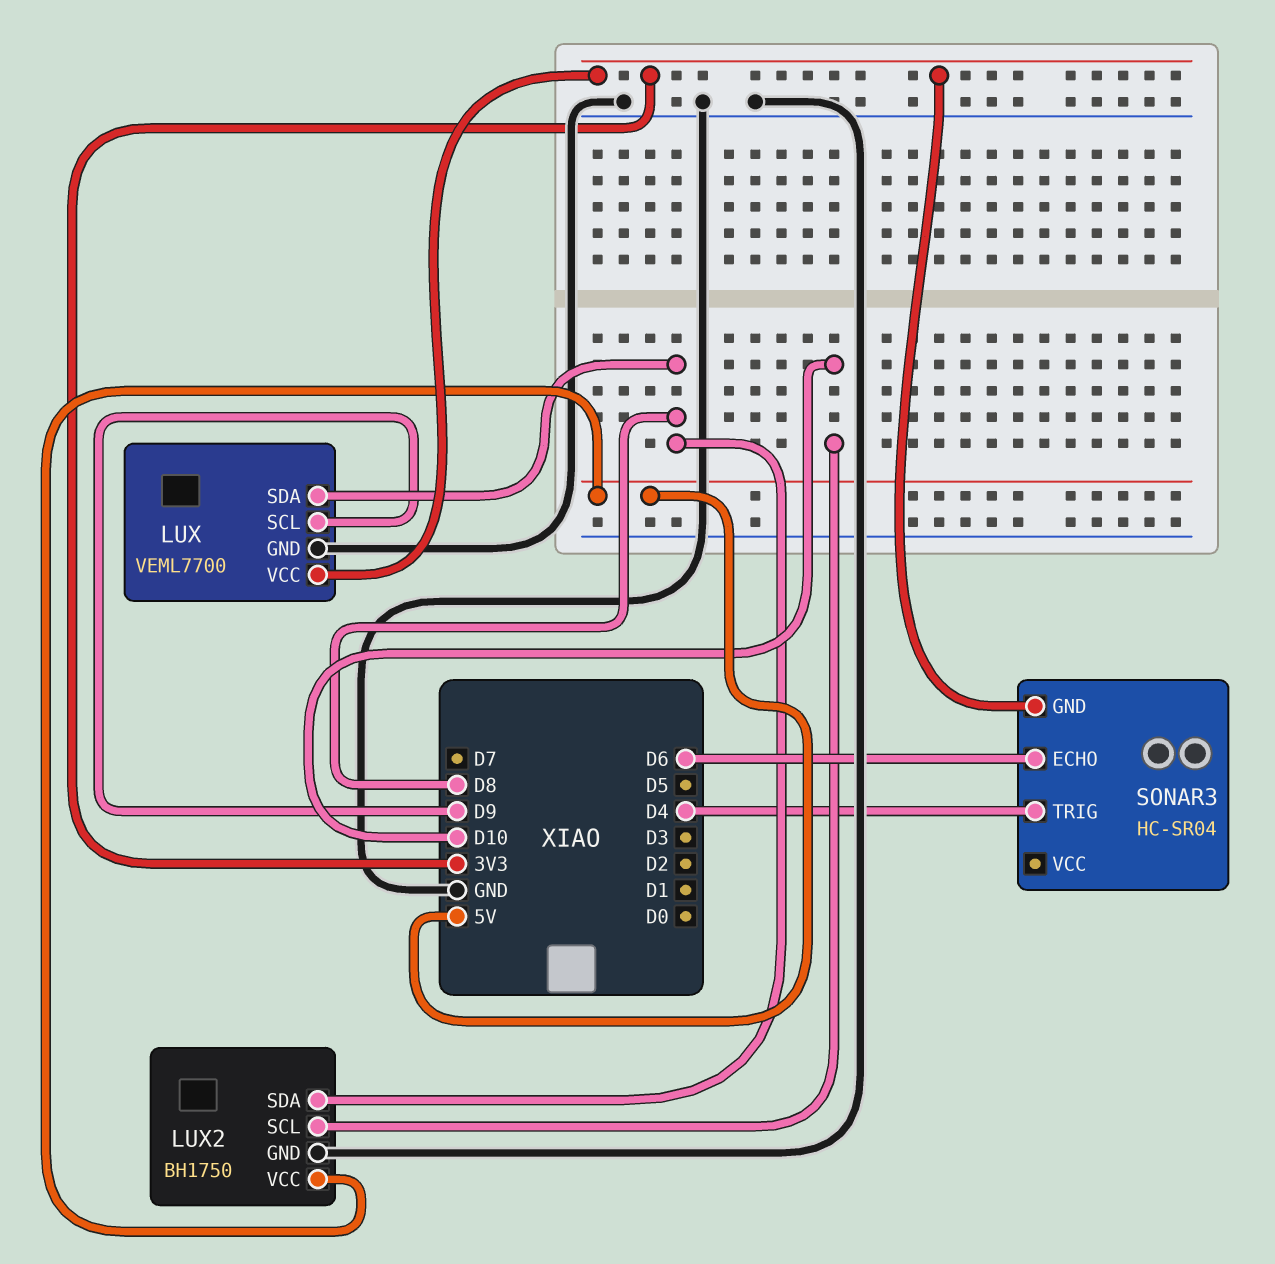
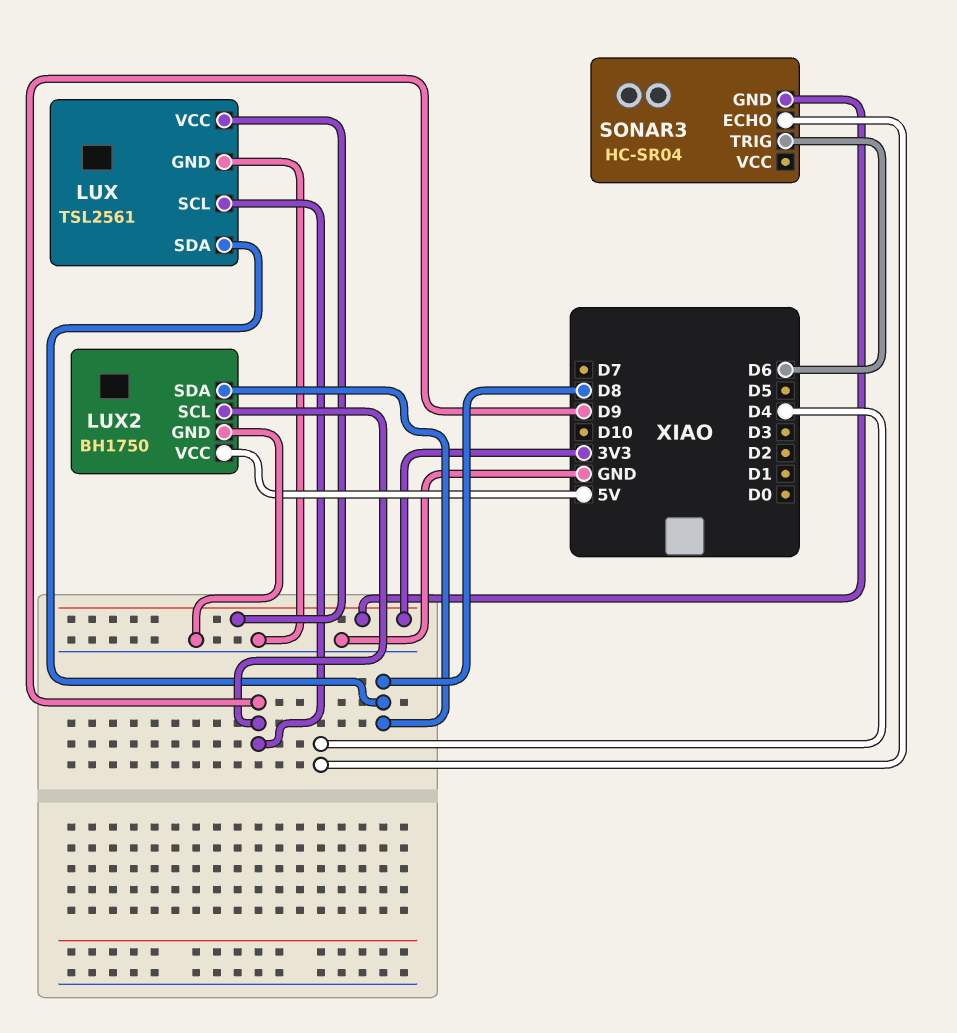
LUX: VEML7700 -> TSL2561
LUX2 pin SCL: D10 -> D9
SONAR3 pin ECHO: D6 -> D4
SONAR3 pin TRIG: D4 -> D6

